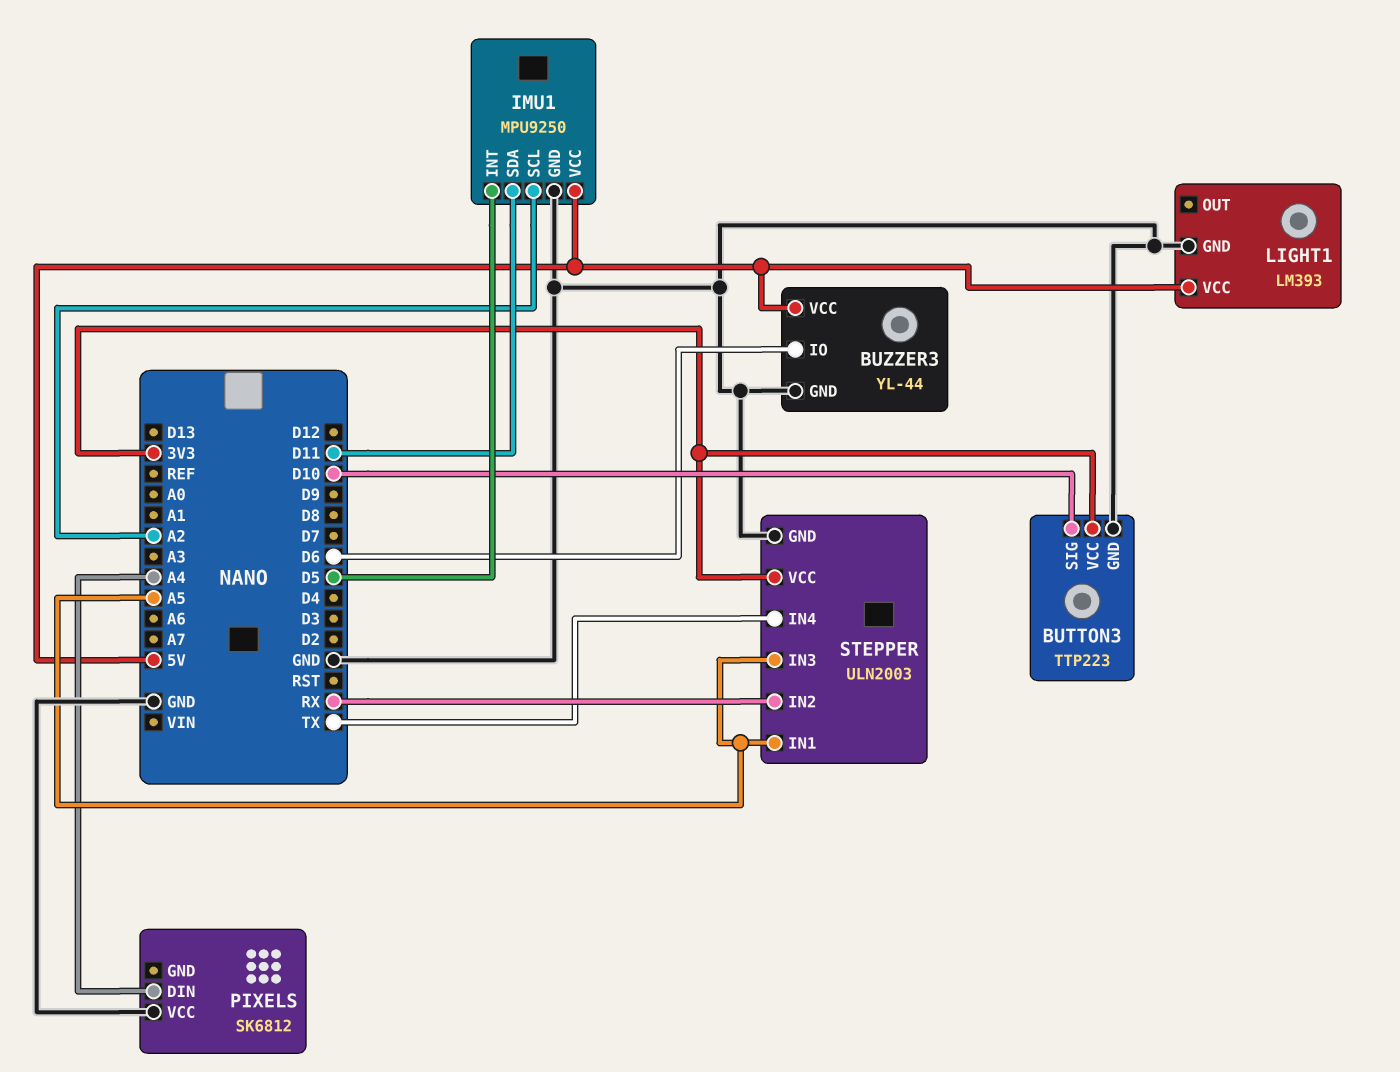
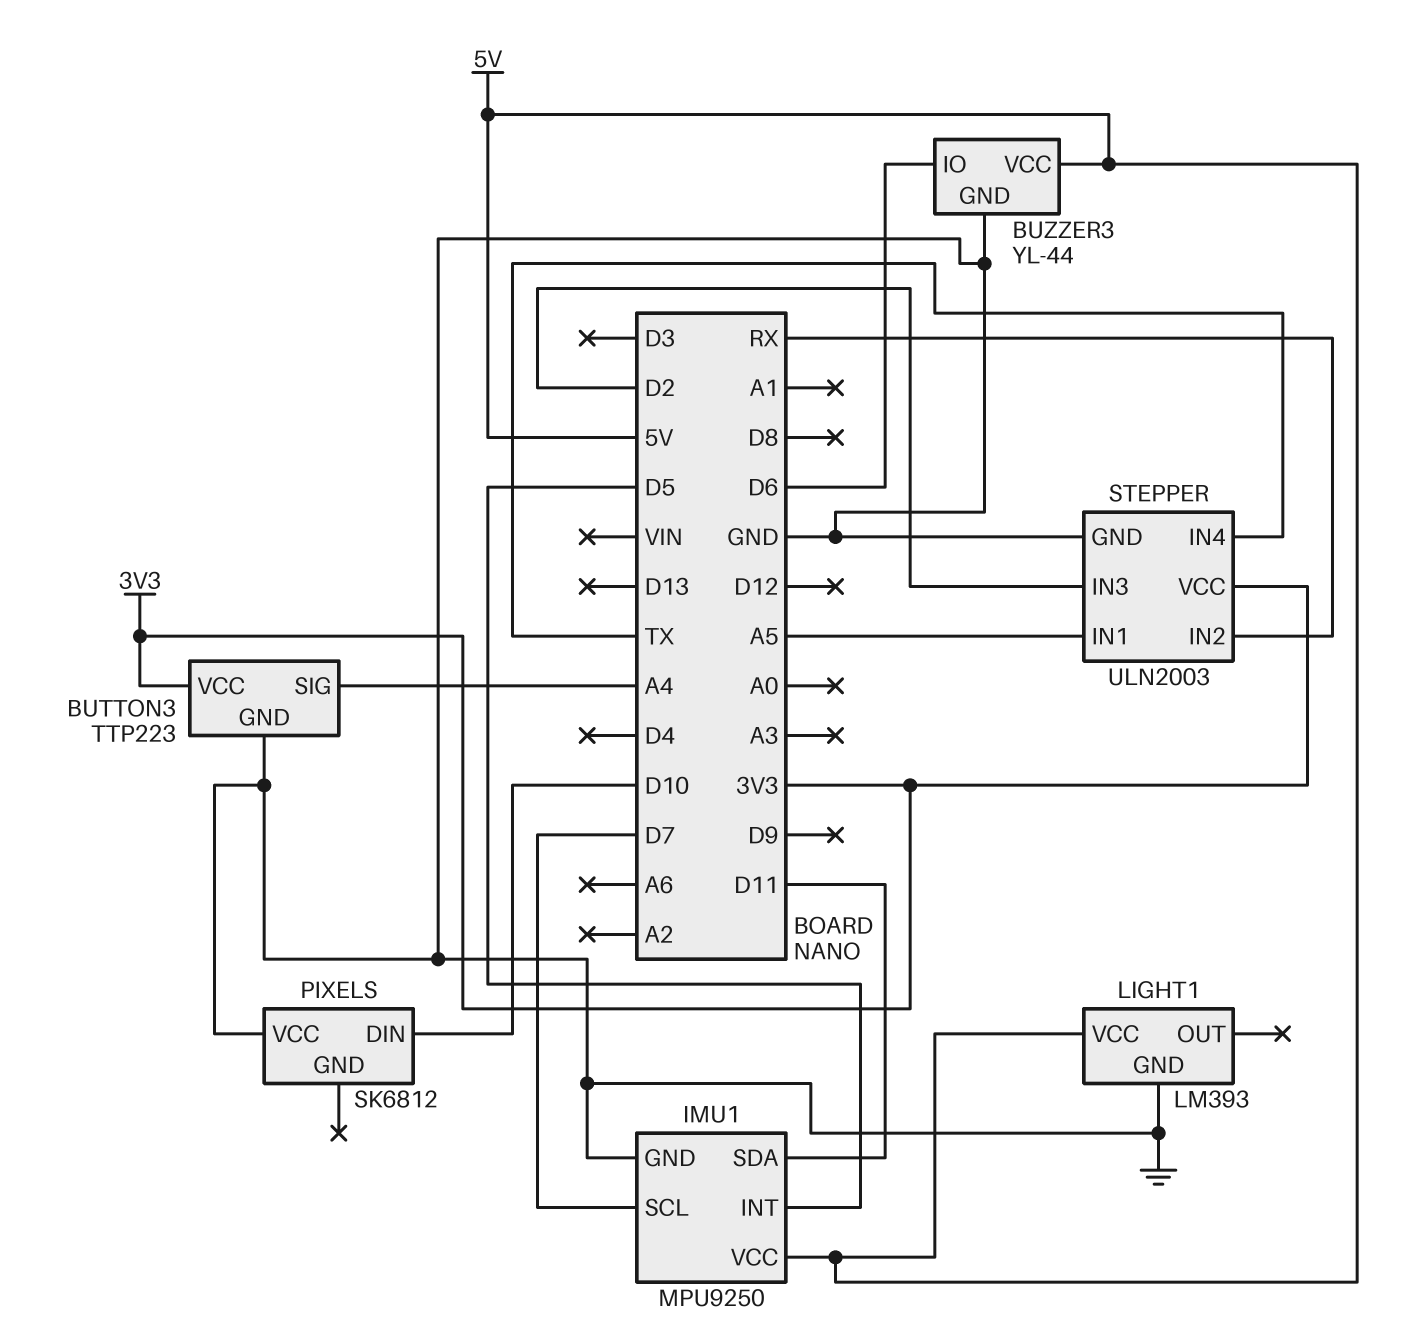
BUTTON3 pin SIG: D10 -> A4
IMU1 pin SCL: A2 -> D7
PIXELS pin DIN: A4 -> D10
STEPPER pin IN3: A5 -> D2

